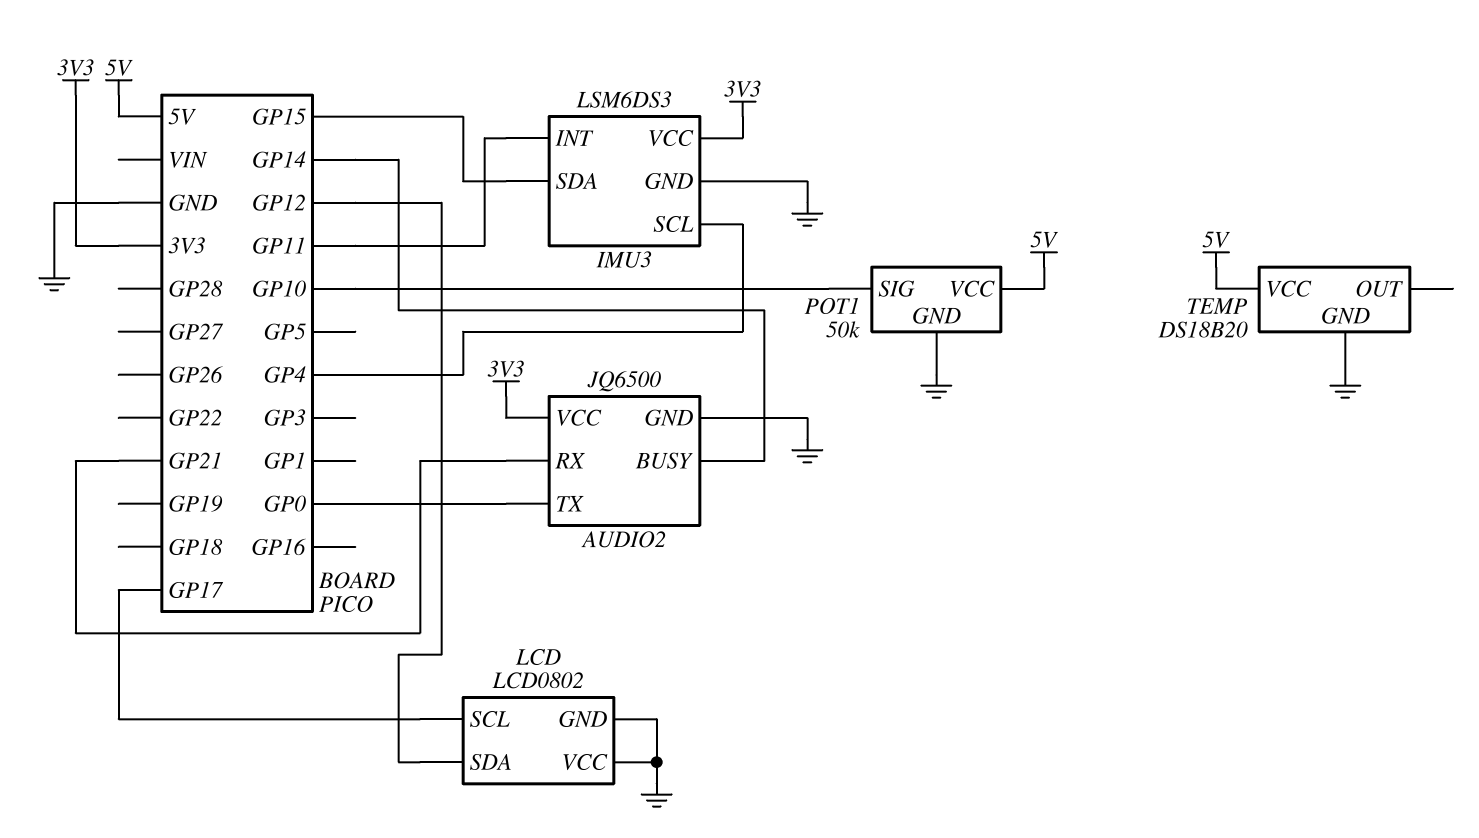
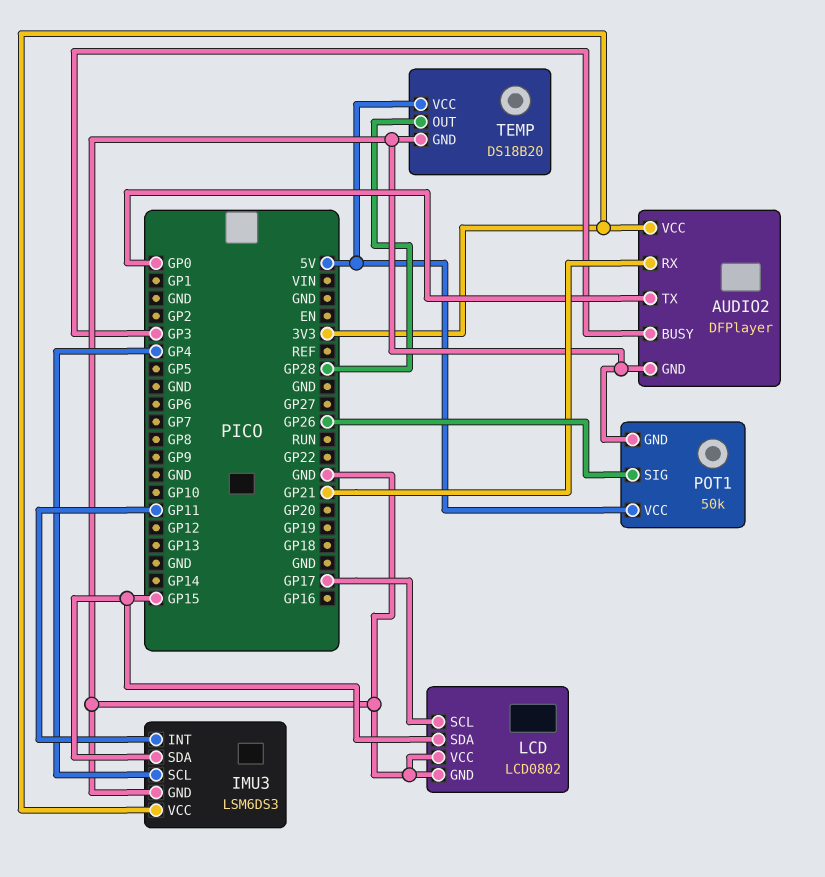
AUDIO2: JQ6500 -> DFPlayer
AUDIO2 pin BUSY: GP14 -> GP3
LCD pin SDA: GP12 -> GP15
POT1 pin SIG: GP10 -> GP26
TEMP pin OUT: none -> GP28

